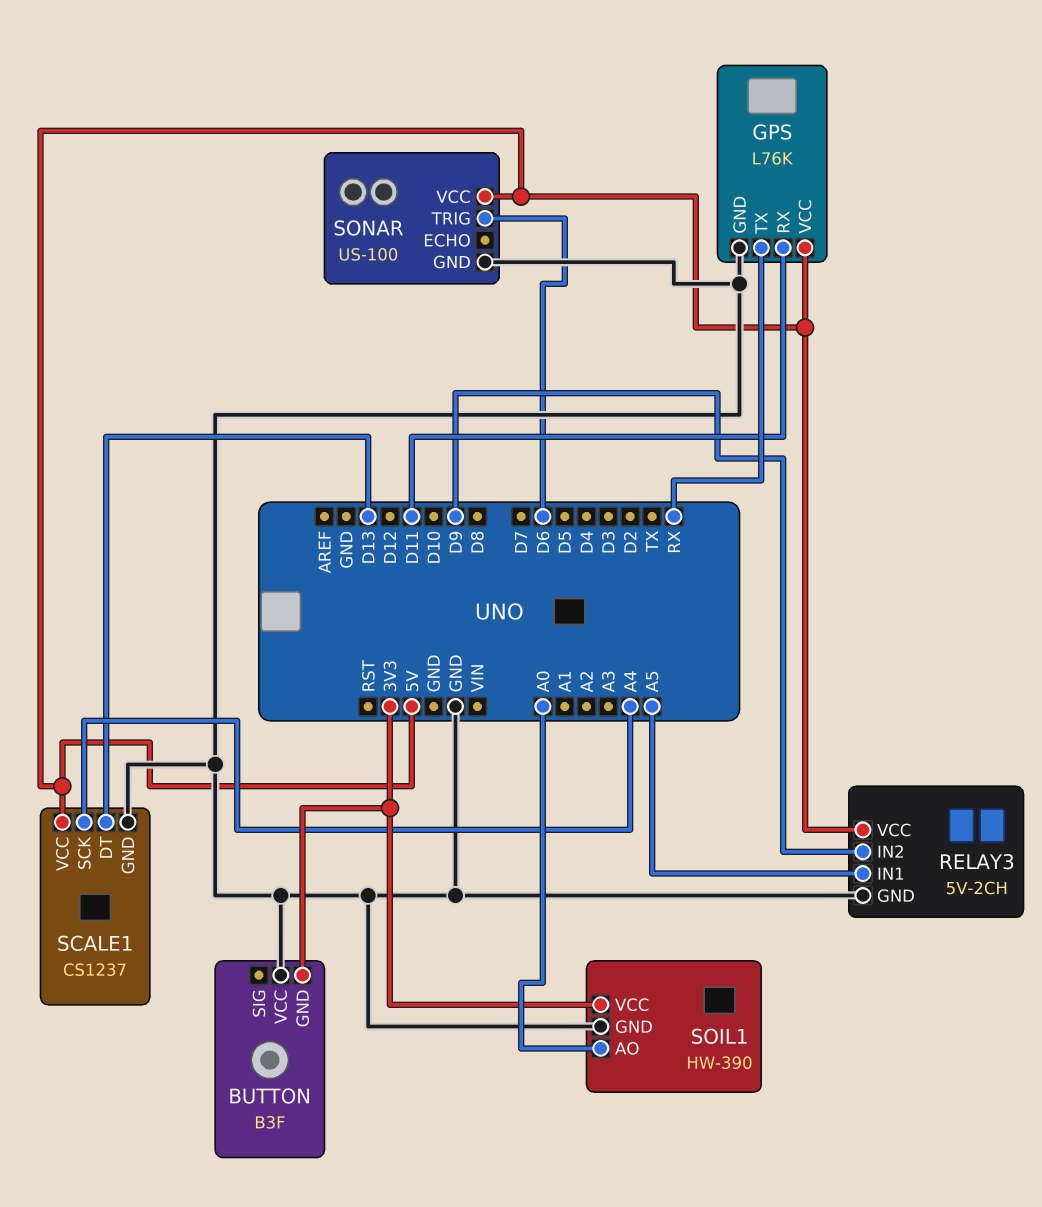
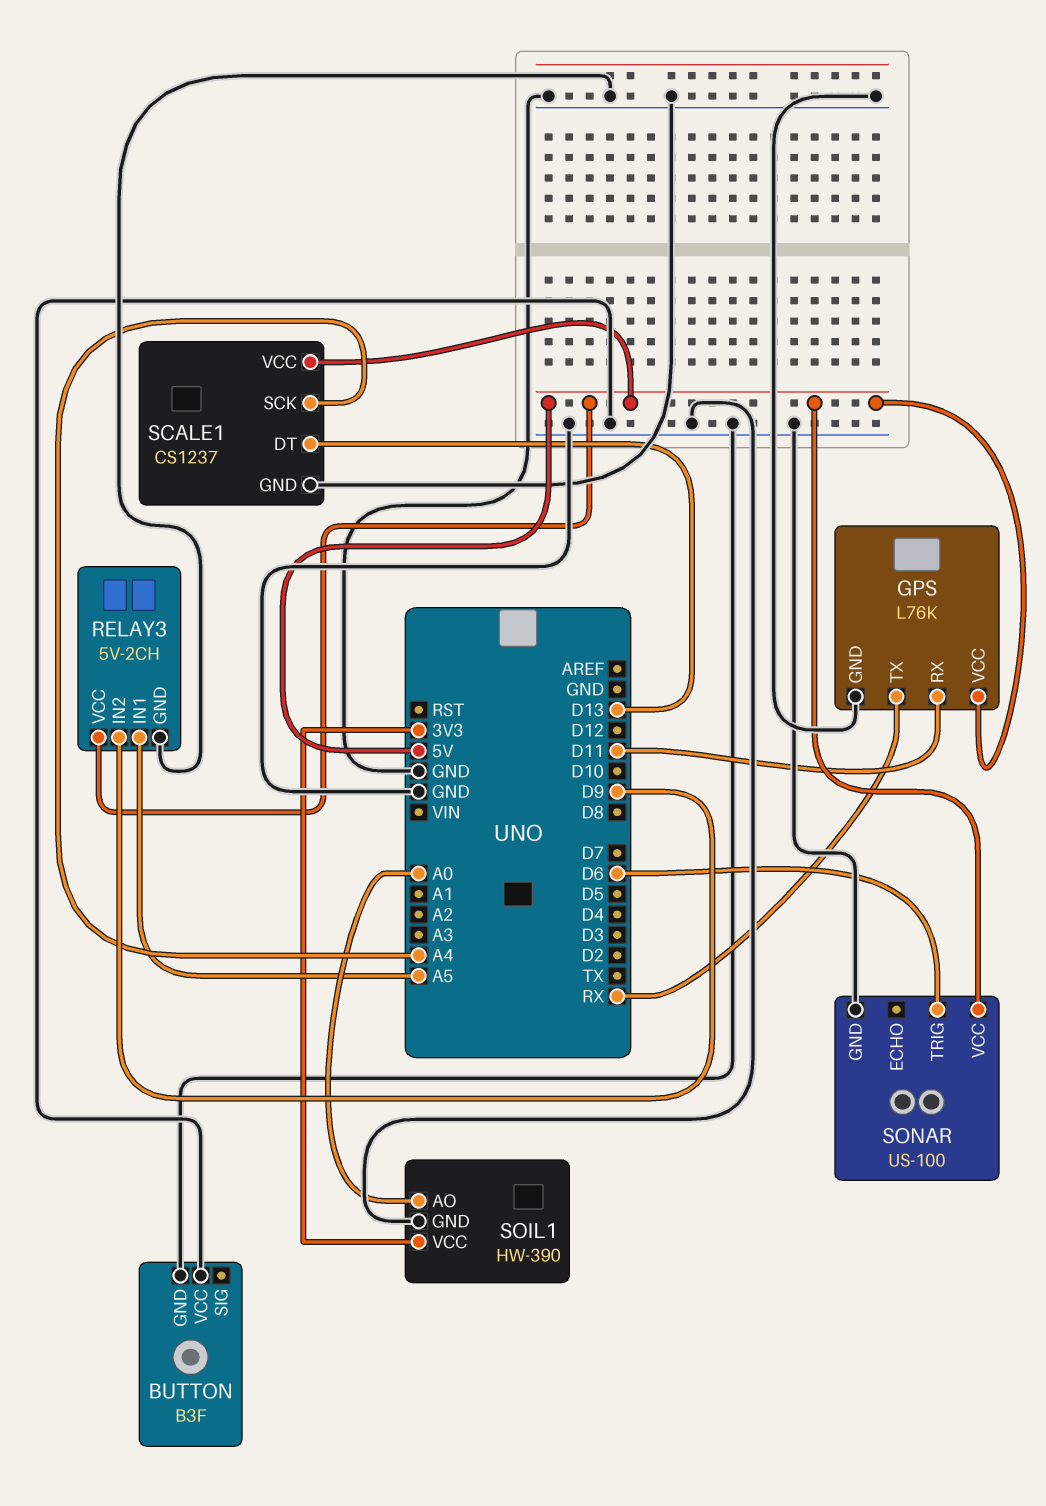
BUTTON pin GND: 3V3 -> GND

